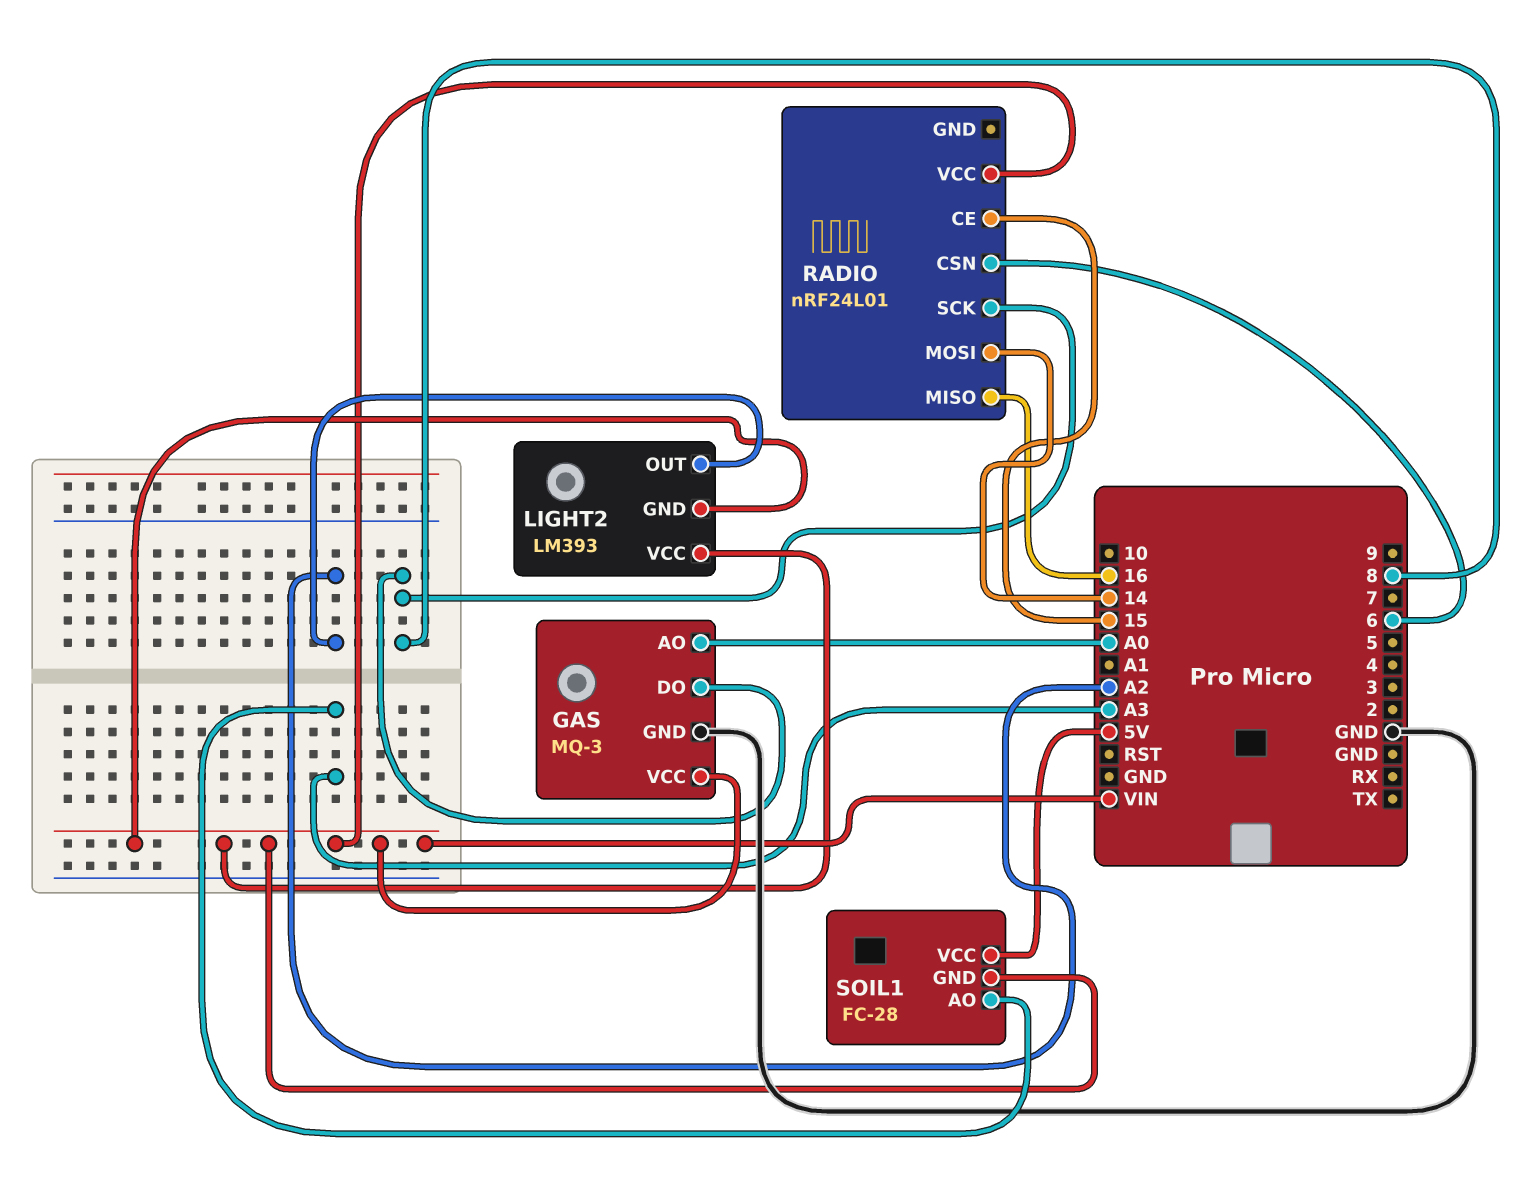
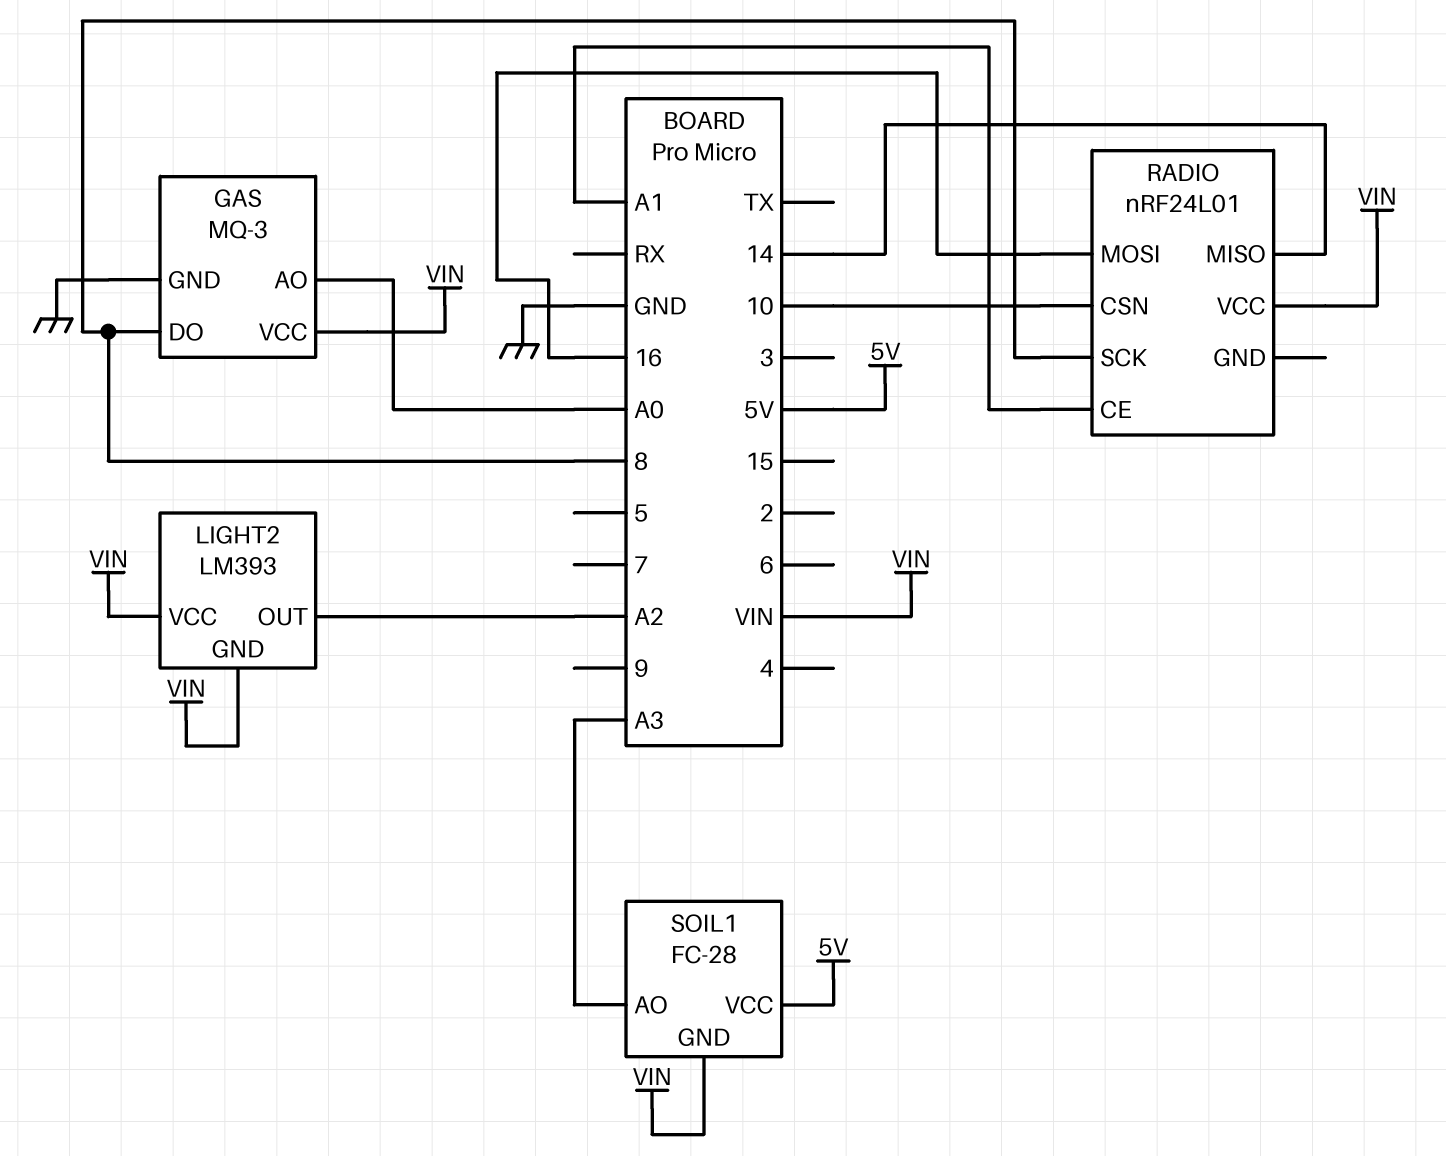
RADIO pin CE: 15 -> A1
RADIO pin CSN: 6 -> 10
RADIO pin MISO: 16 -> 14
RADIO pin MOSI: 14 -> 16

